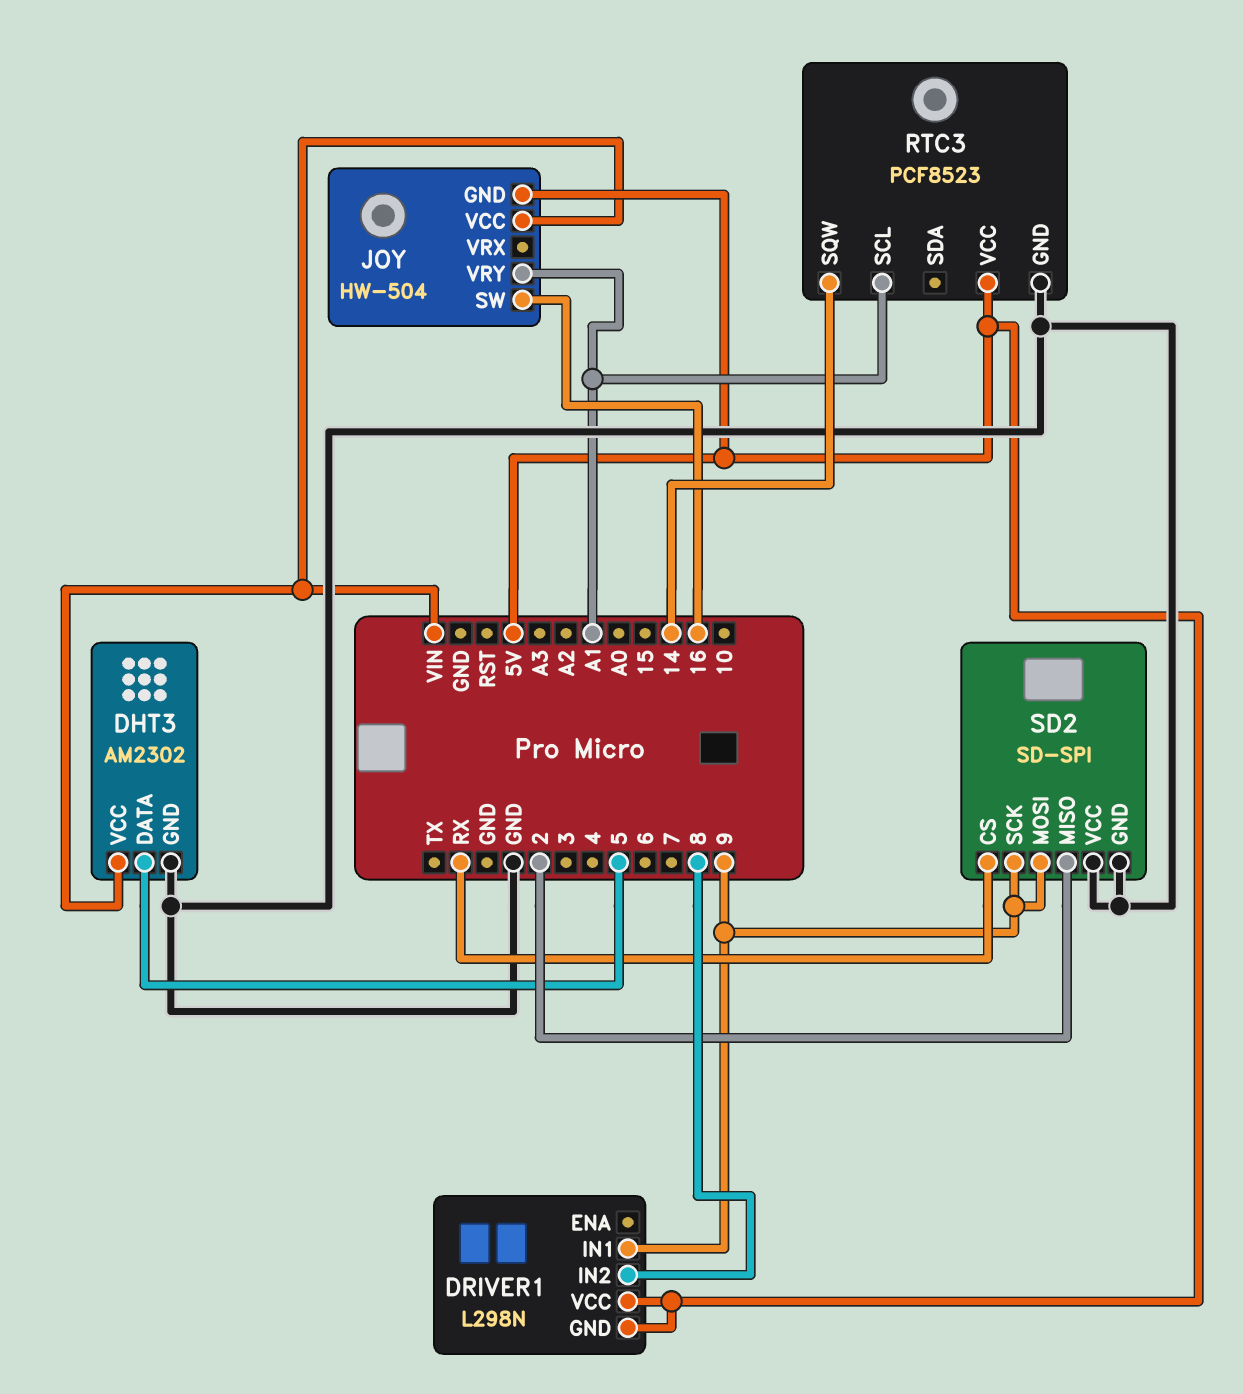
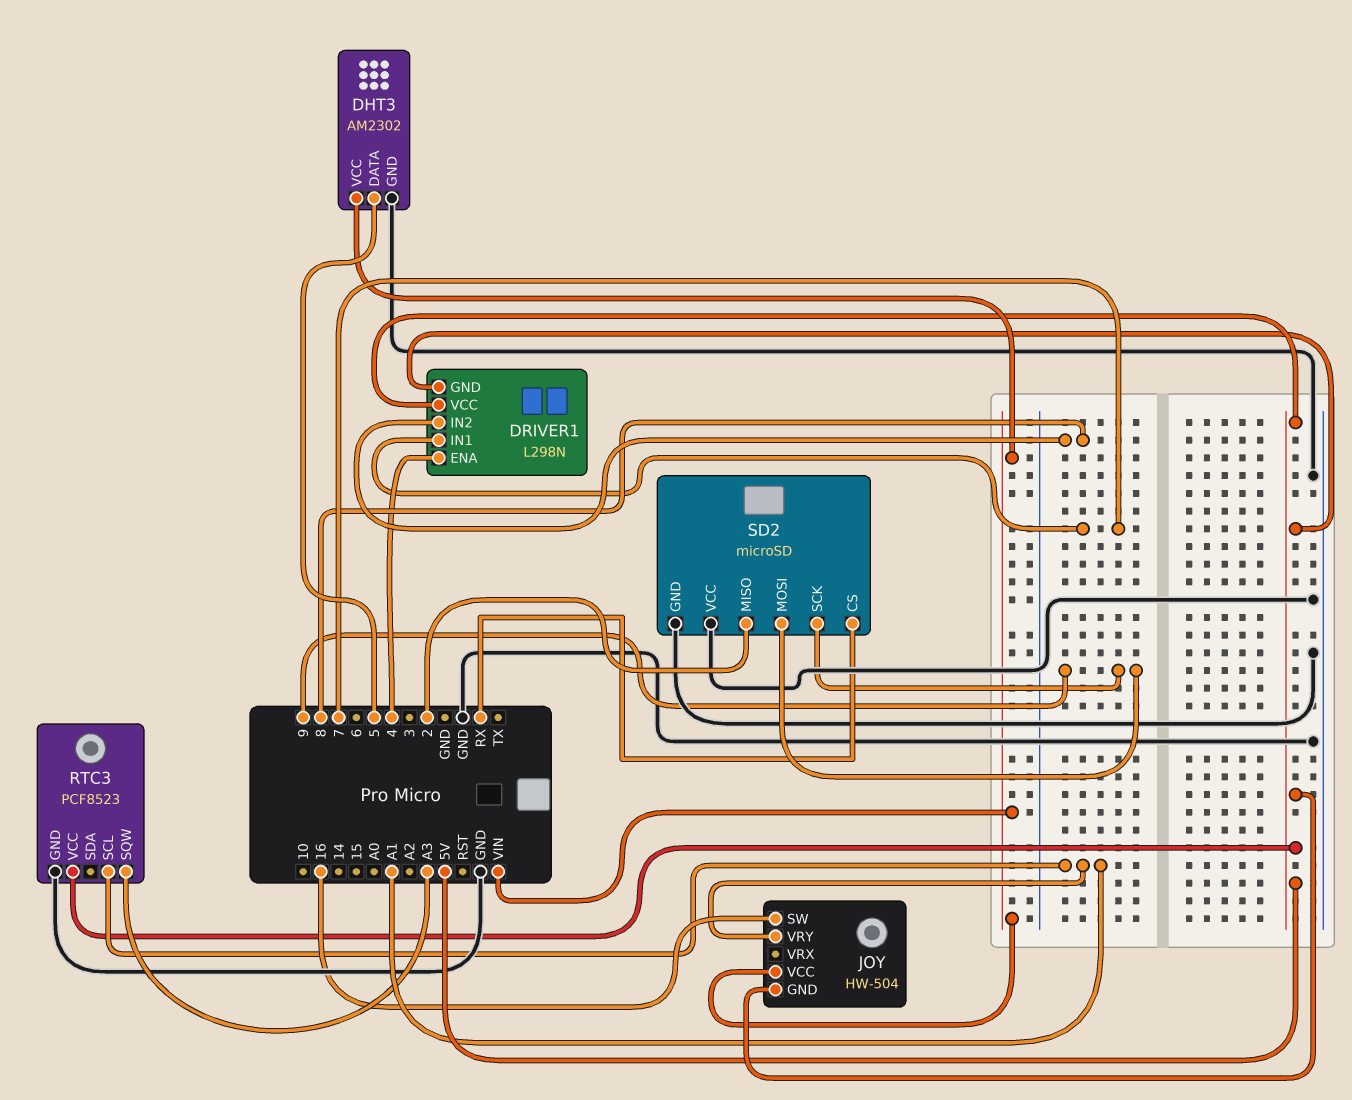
DRIVER1 pin ENA: none -> 4
DRIVER1 pin IN1: 9 -> 7
RTC3 pin SQW: 14 -> A3
SD2: SD-SPI -> microSD

